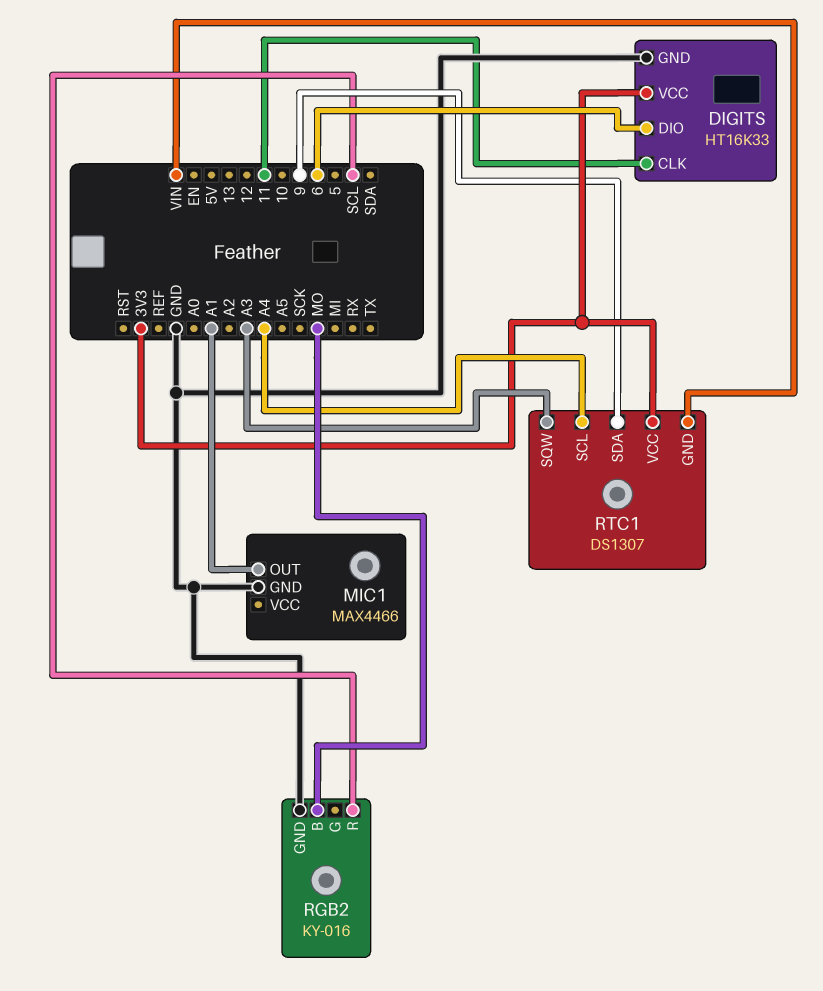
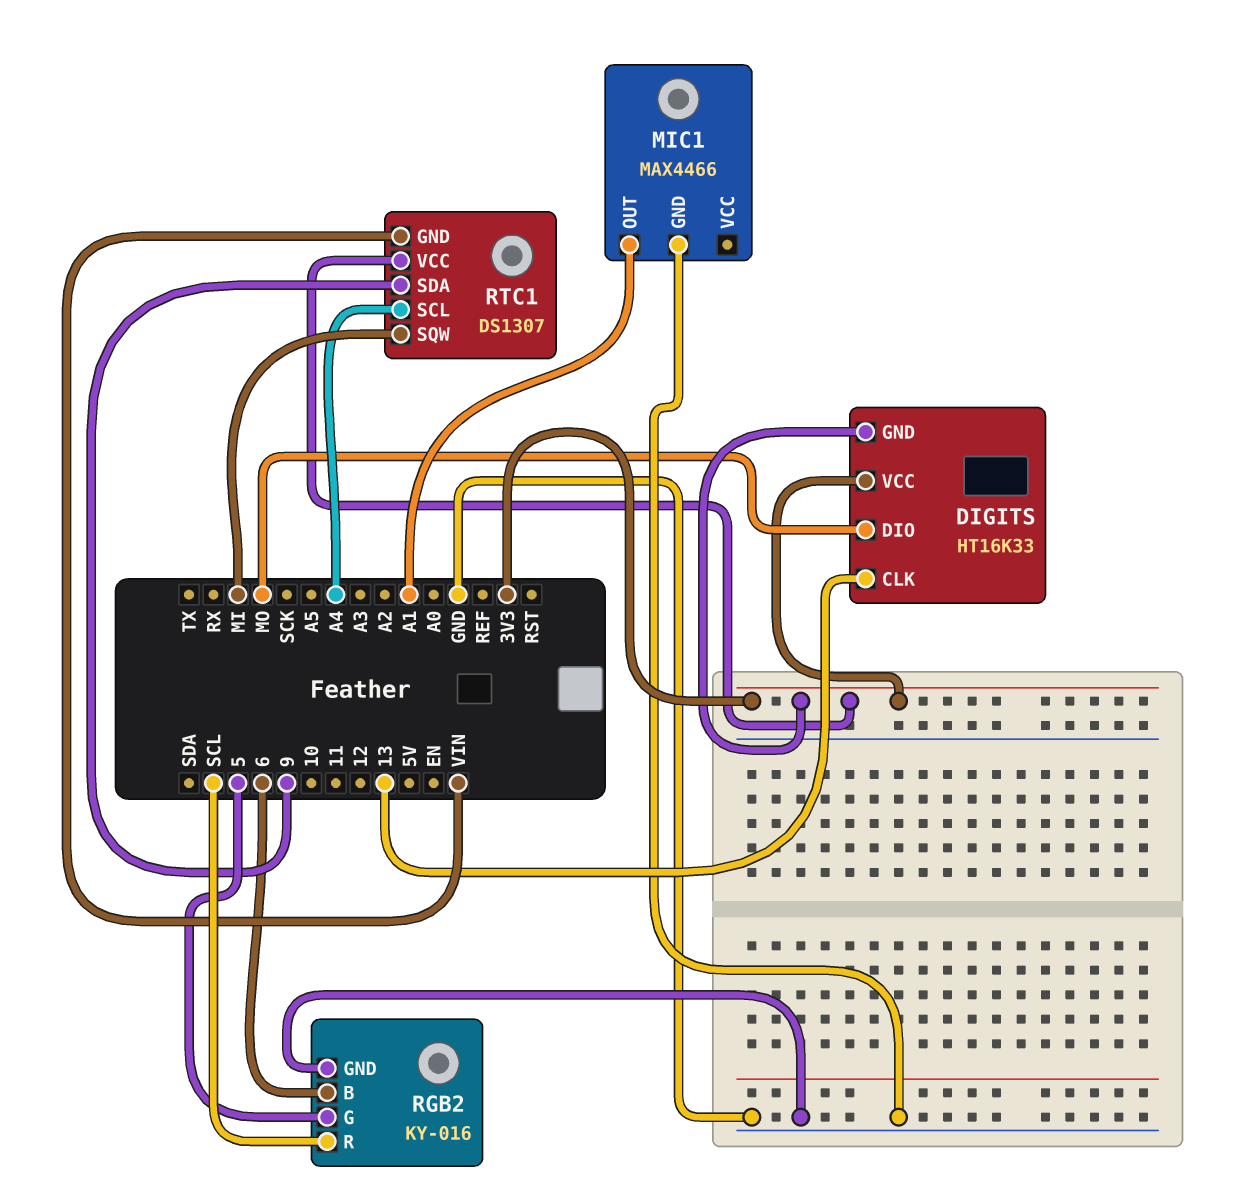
DIGITS pin CLK: 11 -> 13
DIGITS pin DIO: 6 -> MO
DIGITS pin GND: GND -> 3V3
RGB2 pin B: MO -> 6
RGB2 pin G: none -> 5
RTC1 pin SQW: A3 -> MI

